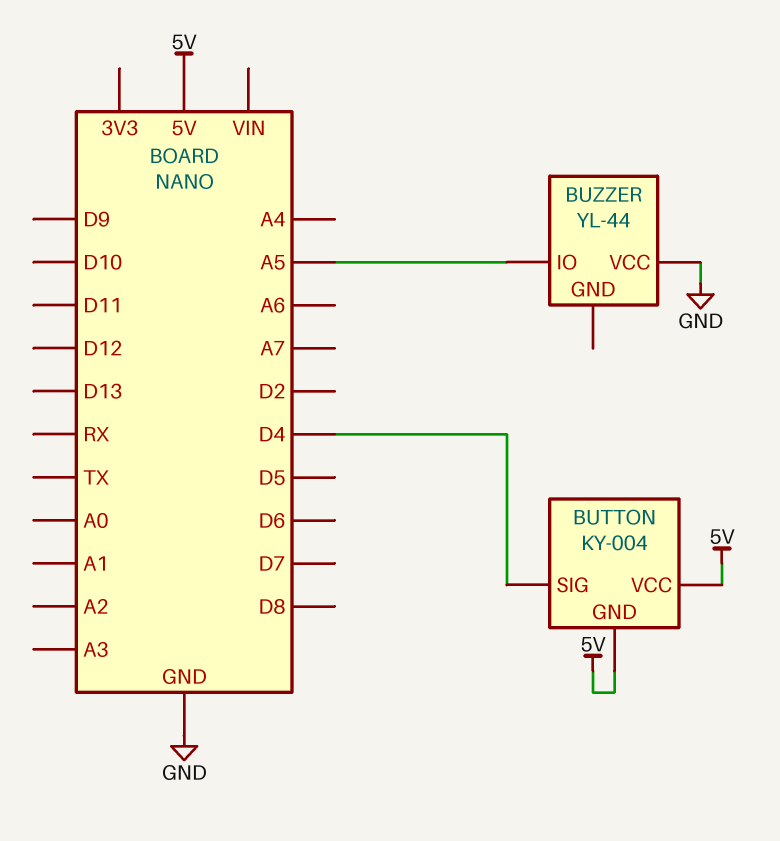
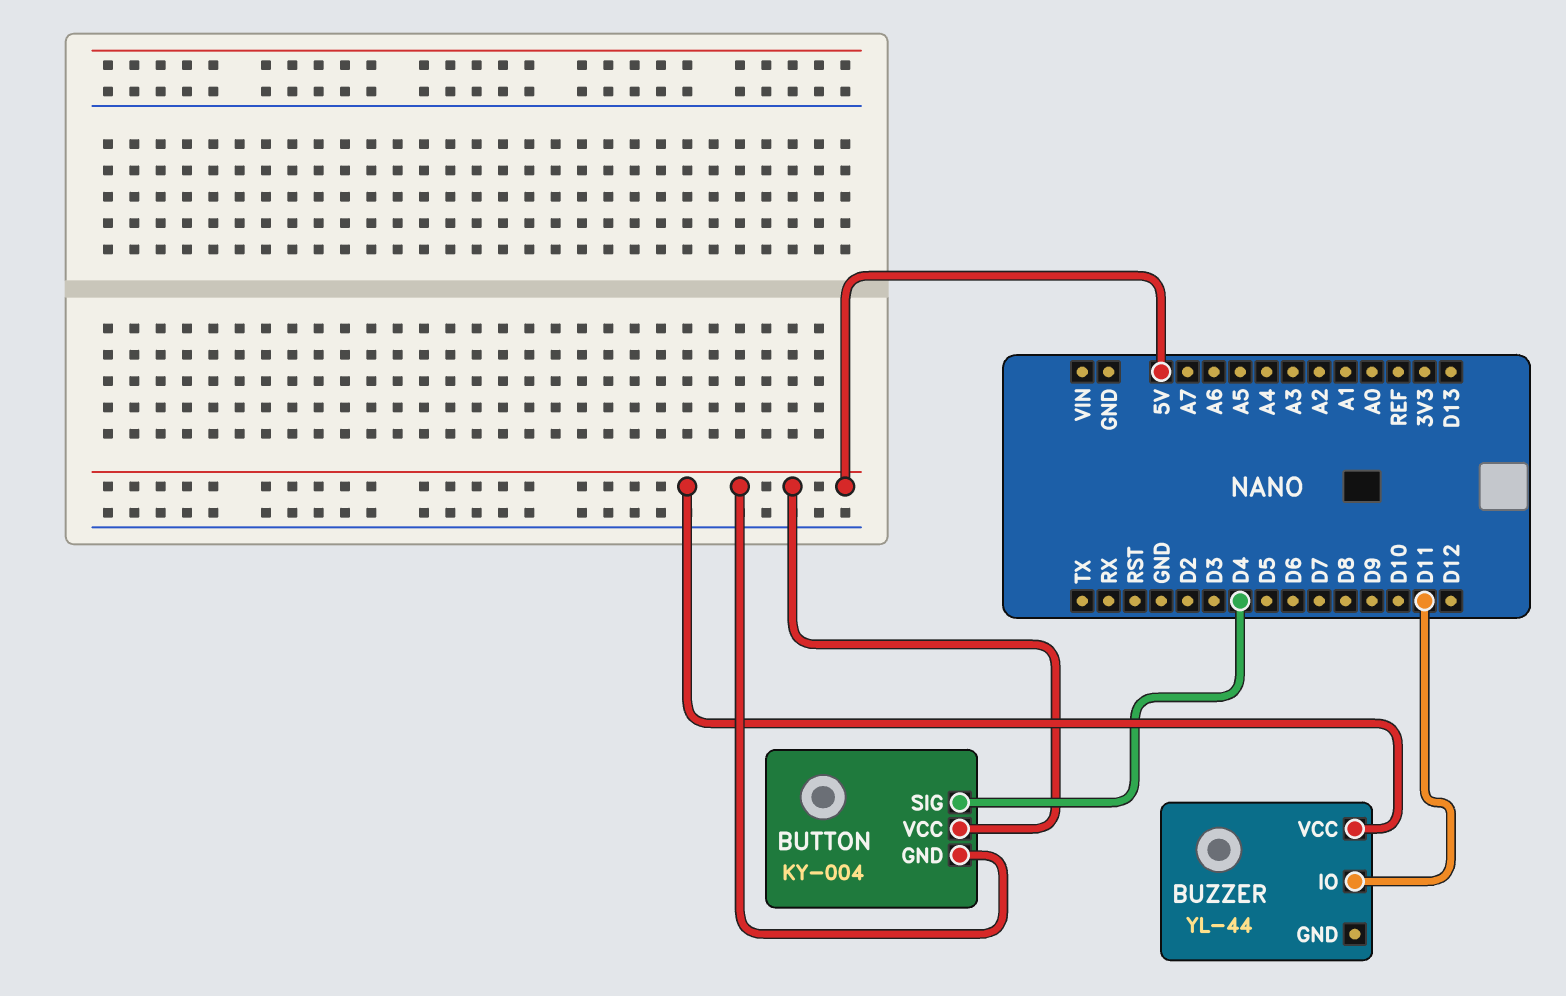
BUZZER pin IO: A5 -> D11
BUZZER pin VCC: GND -> 5V

